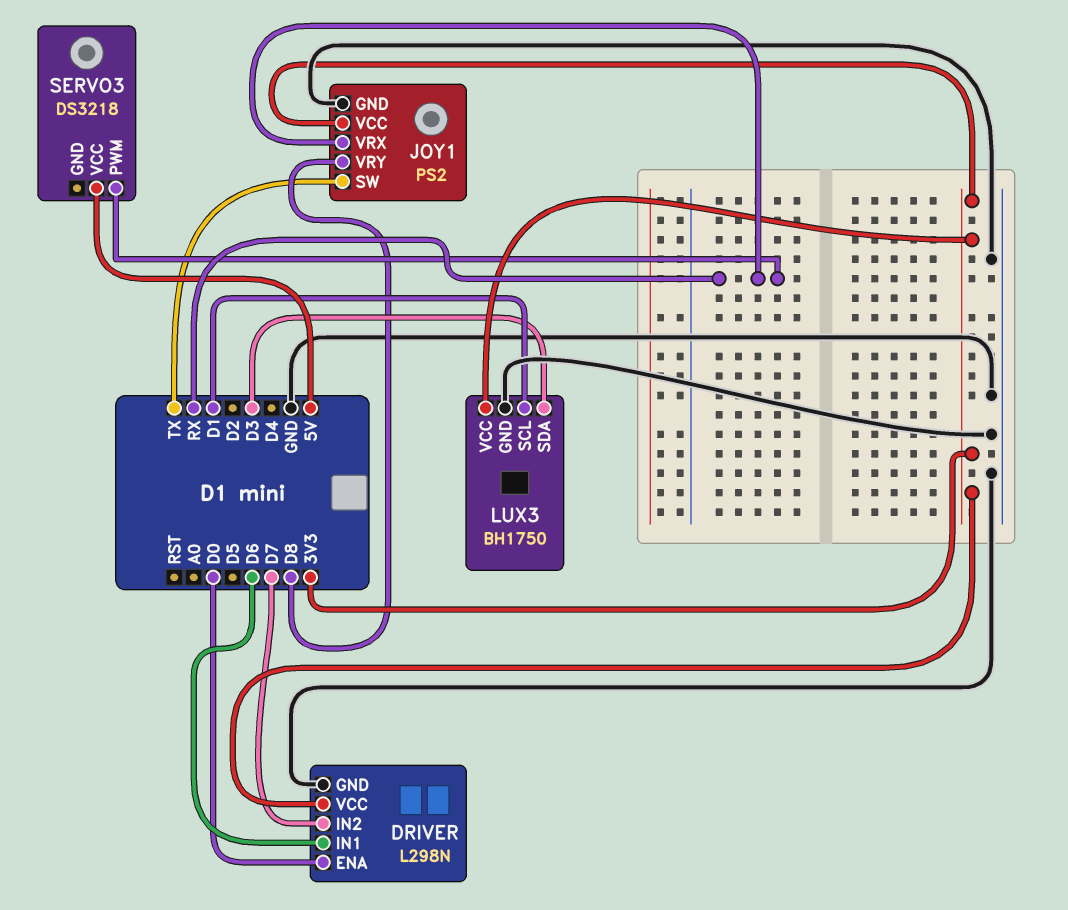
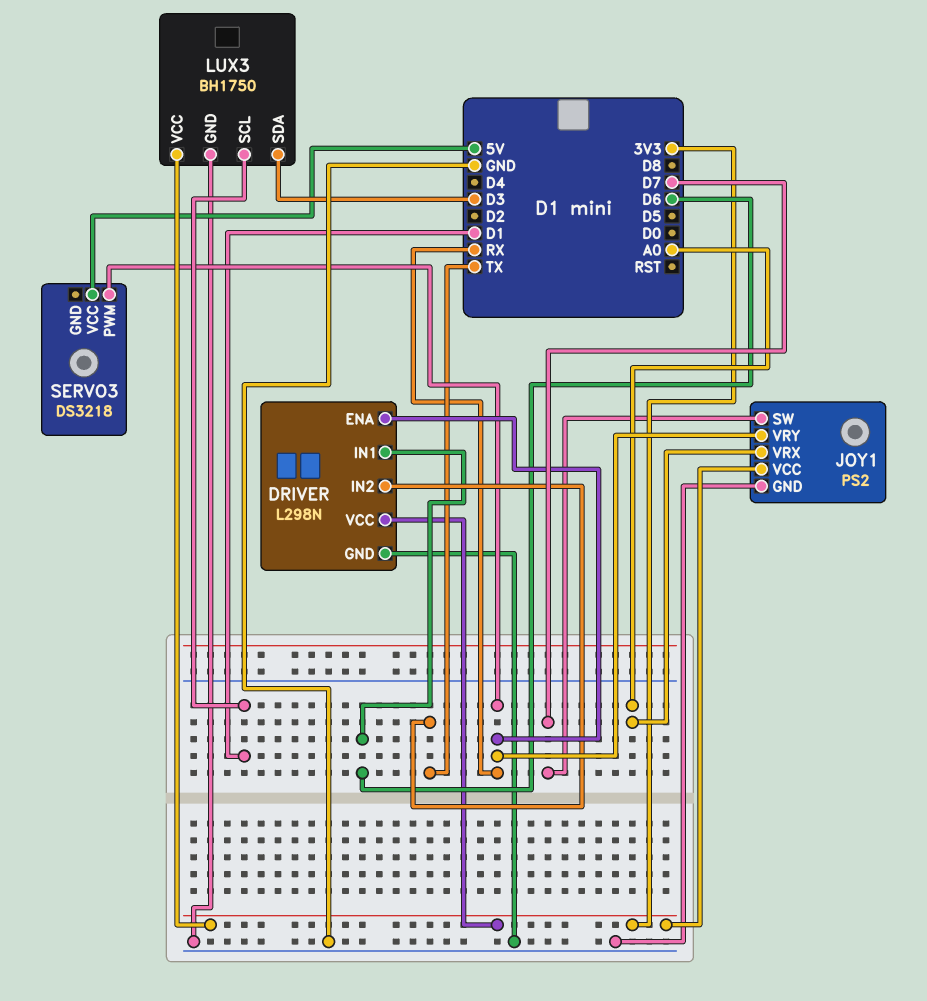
DRIVER pin ENA: D0 -> RX
DRIVER pin IN2: D7 -> TX
JOY1 pin SW: TX -> D7
JOY1 pin VRX: RX -> A0
JOY1 pin VRY: D8 -> RX

